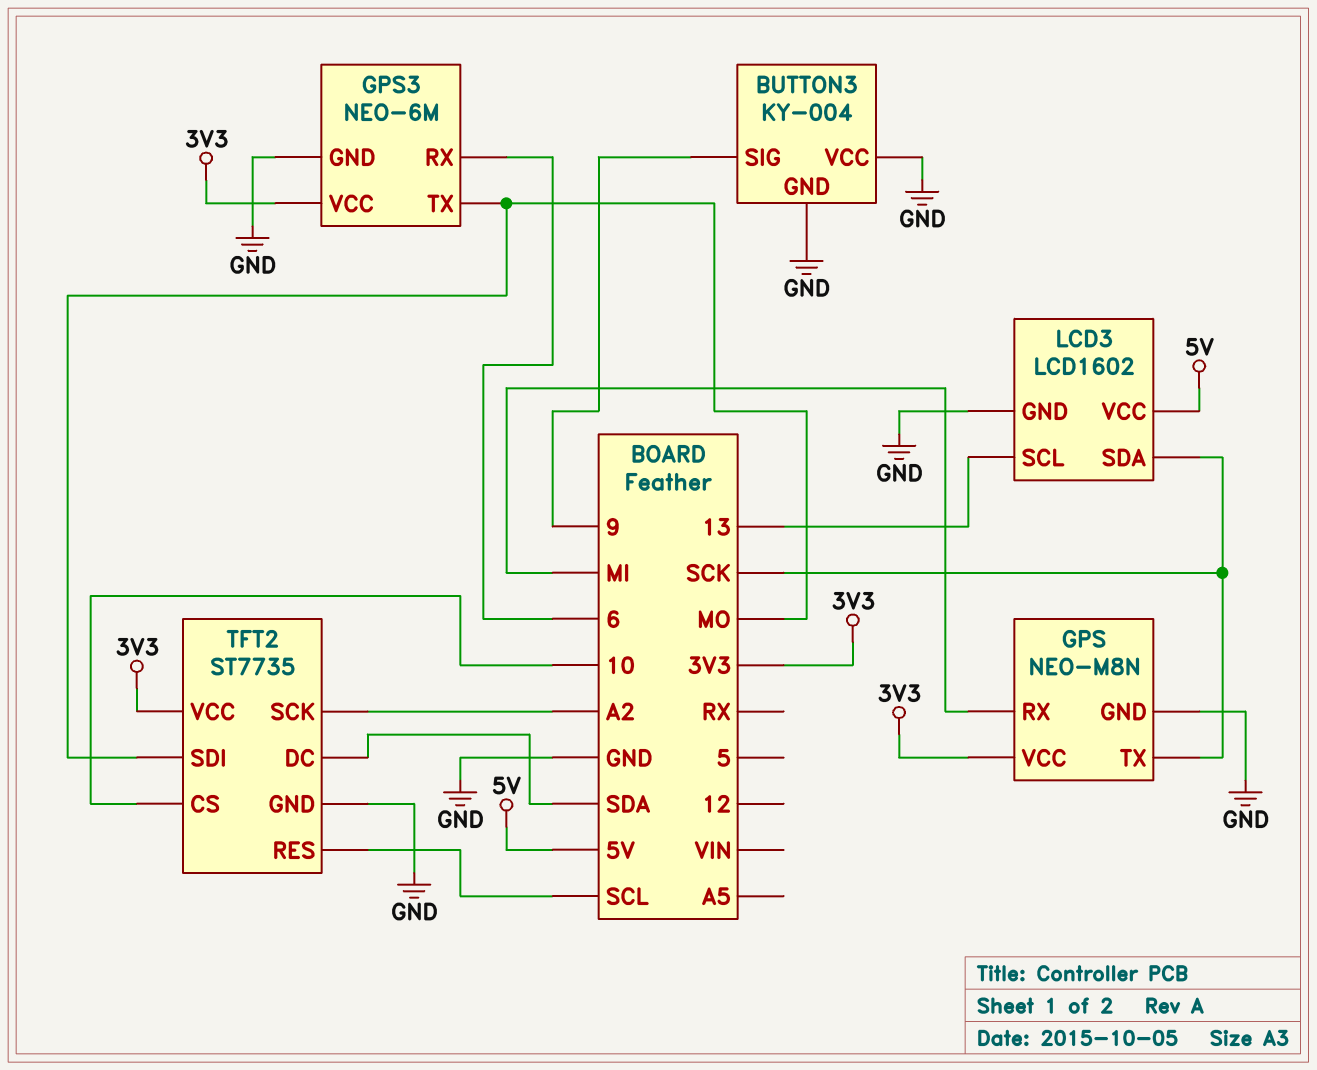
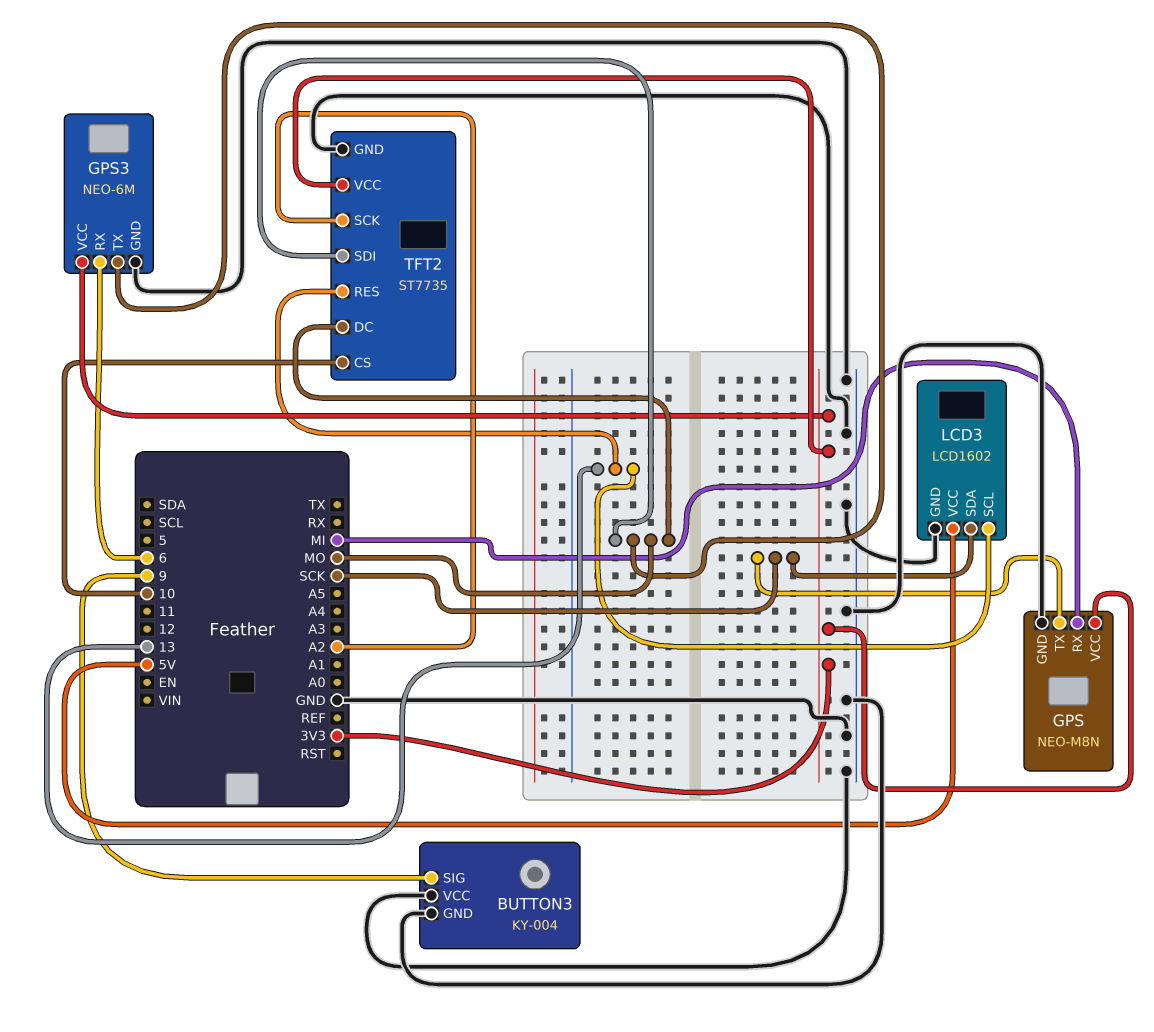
TFT2 pin DC: SDA -> MO
TFT2 pin RES: SCL -> 13

